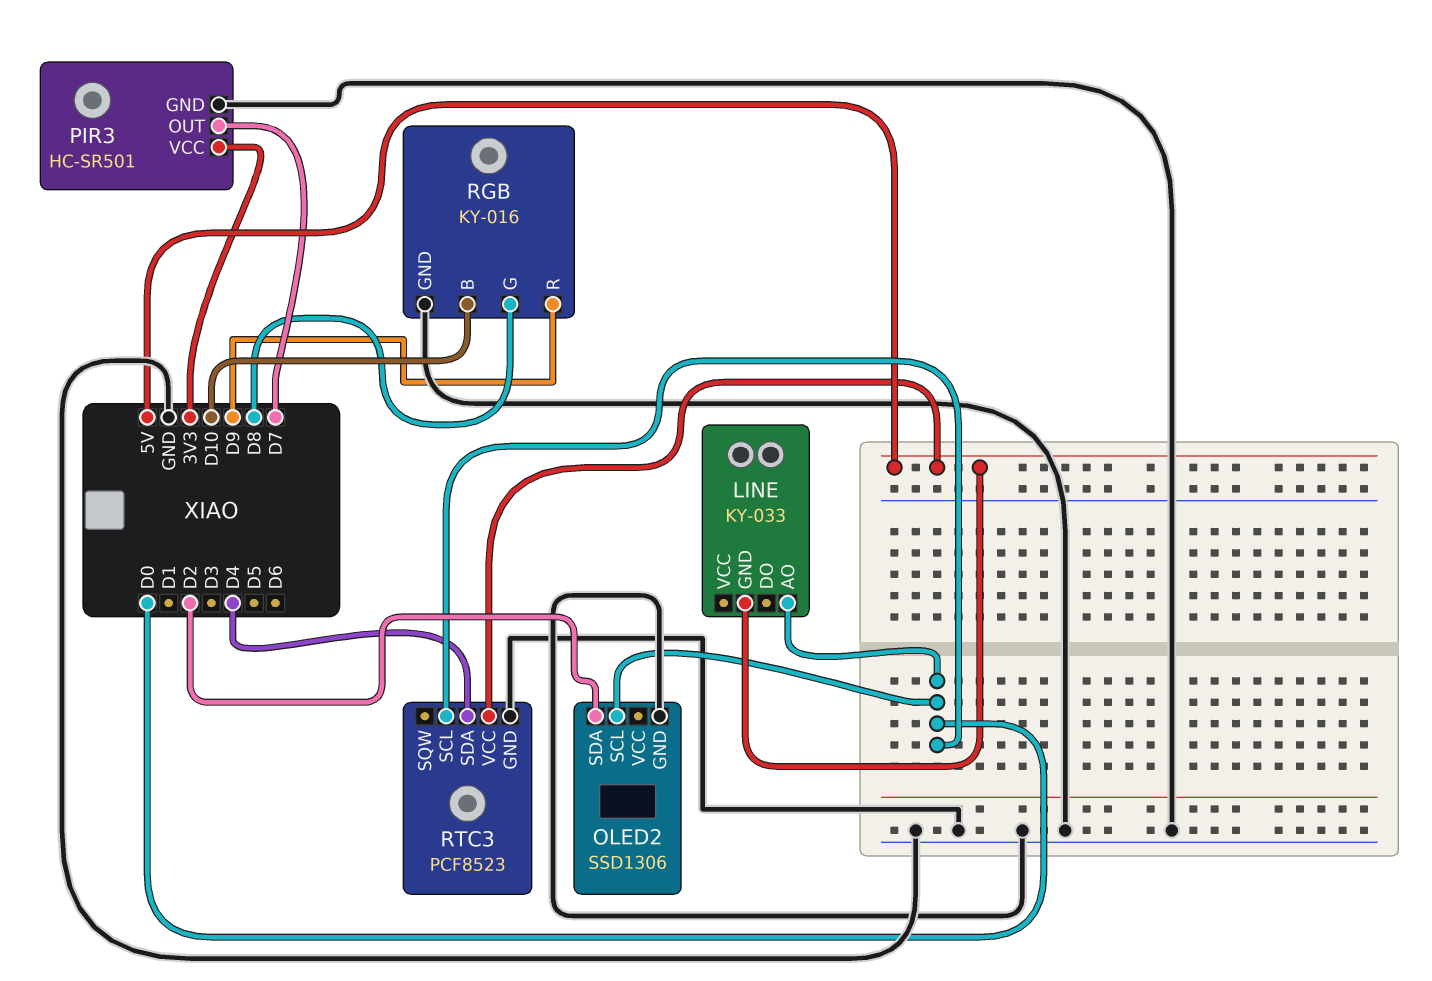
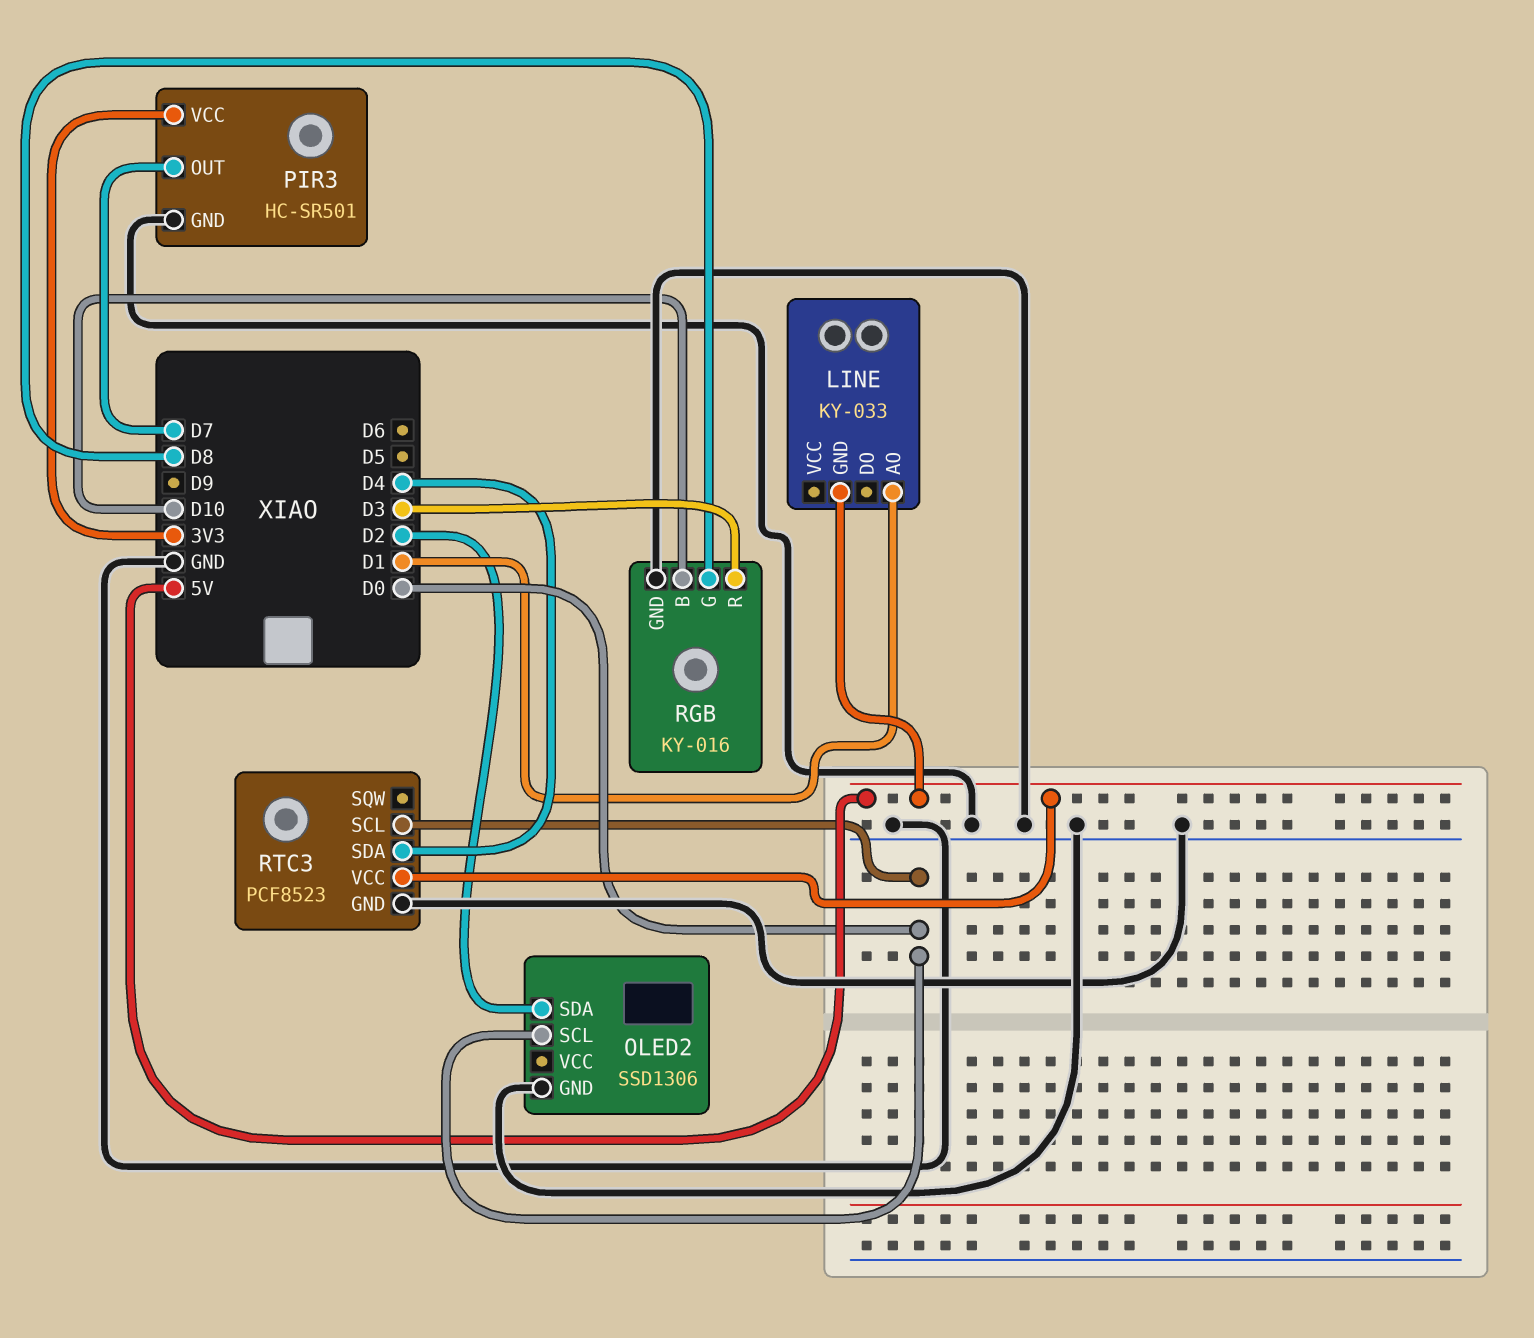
LINE pin AO: D0 -> D1
RGB pin R: D9 -> D3

